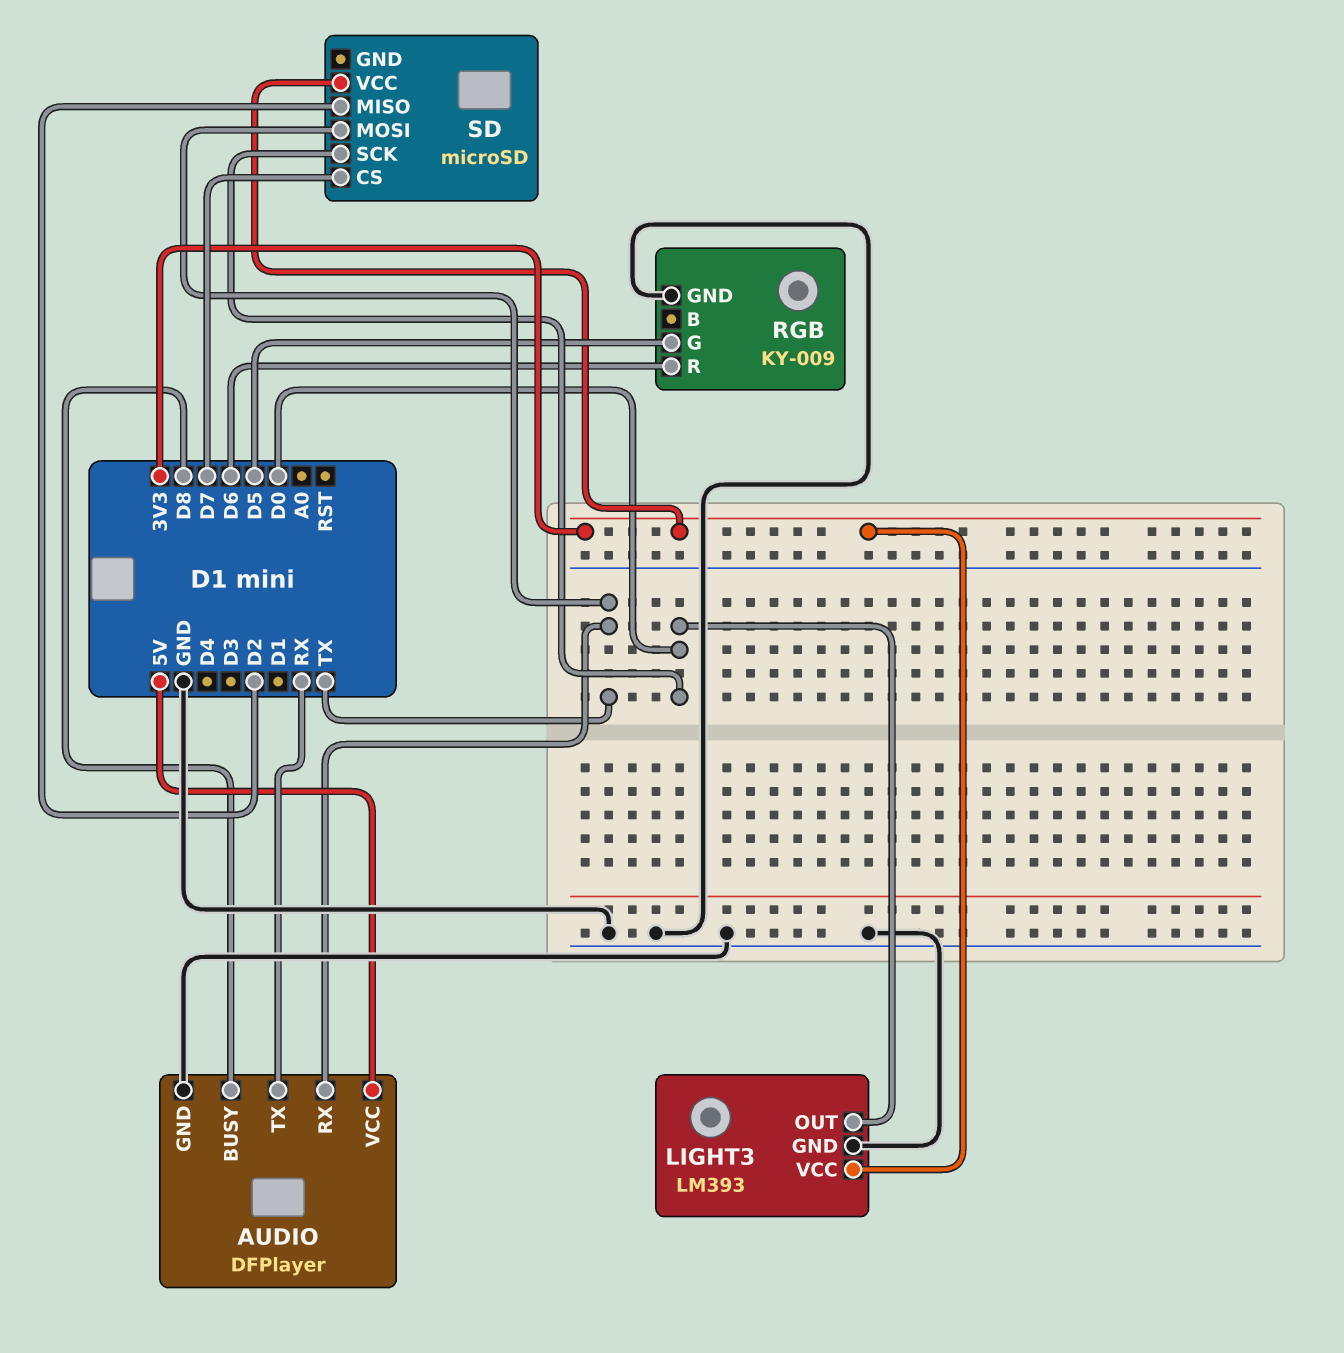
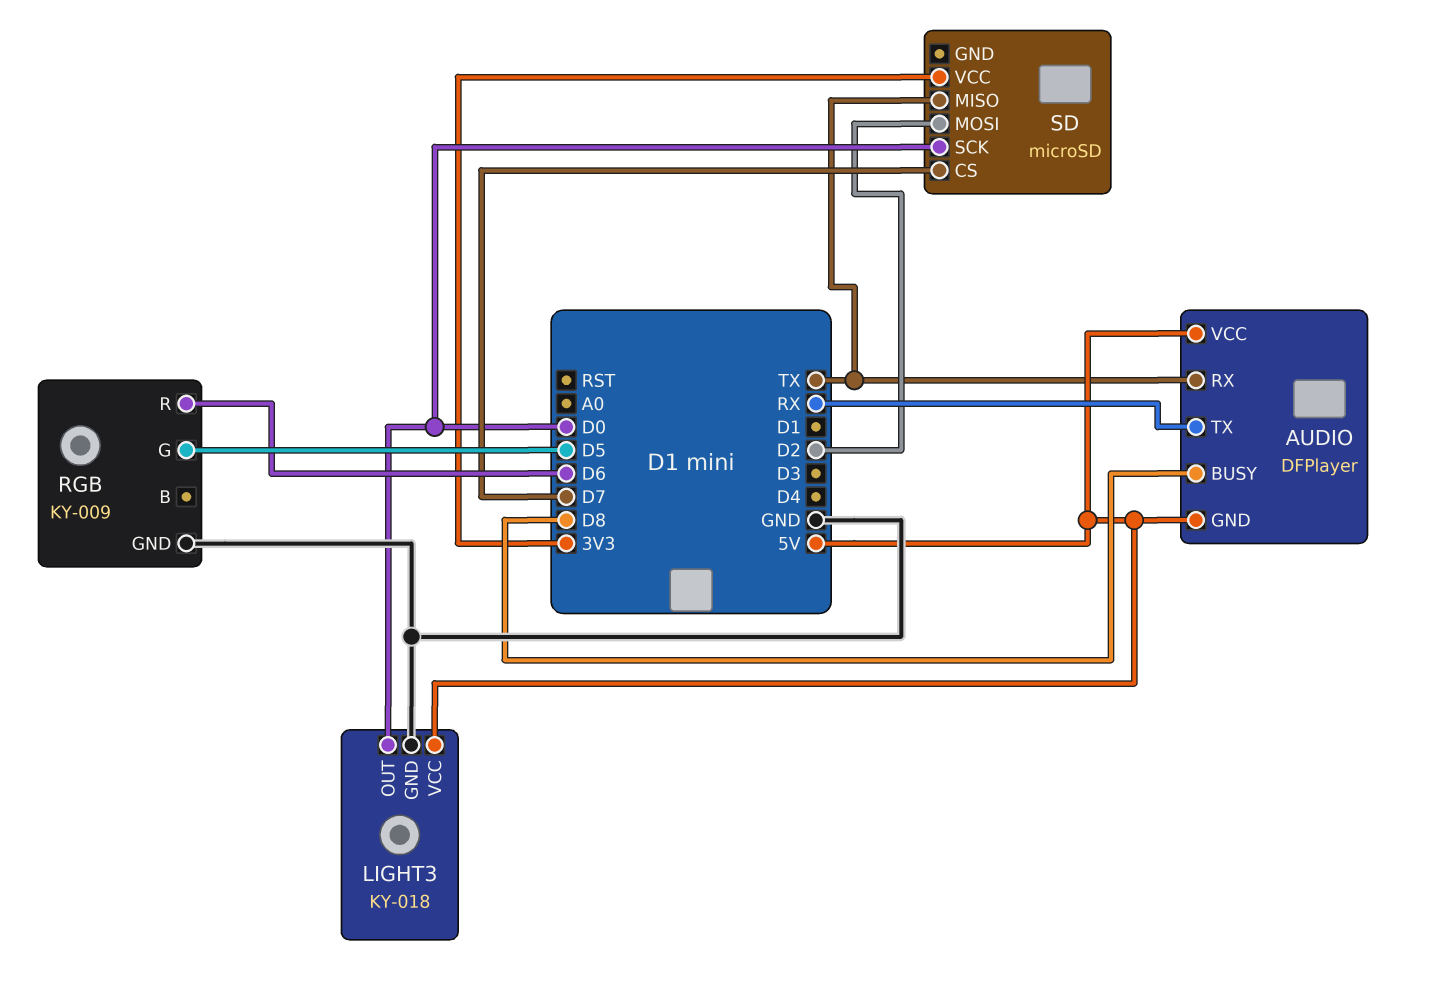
AUDIO pin GND: GND -> 5V
LIGHT3: LM393 -> KY-018
LIGHT3 pin VCC: 3V3 -> 5V
SD pin MISO: D2 -> TX
SD pin MOSI: TX -> D2

